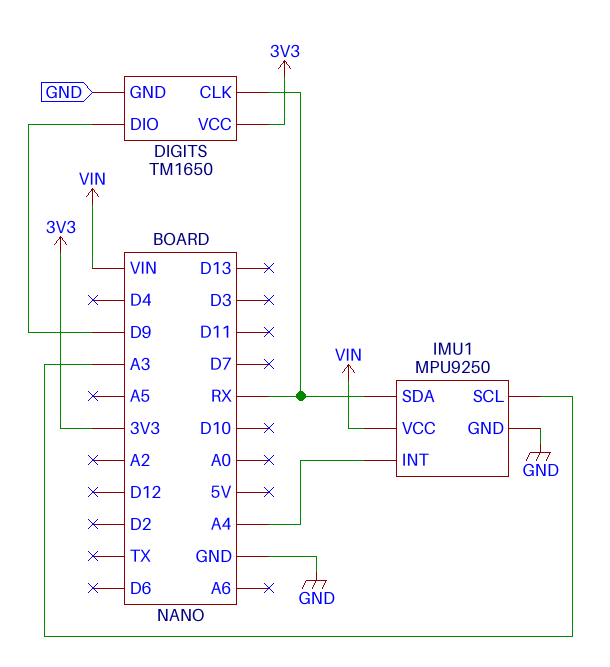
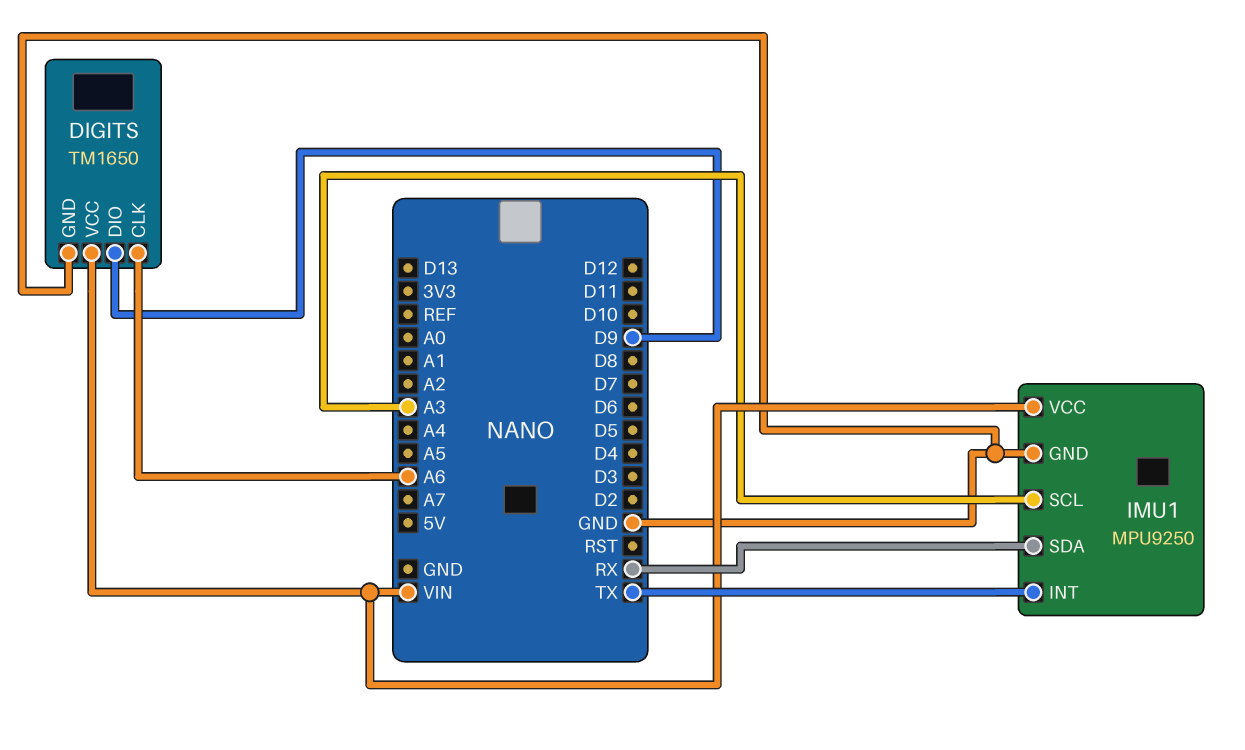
DIGITS pin CLK: RX -> A6
DIGITS pin VCC: 3V3 -> VIN
IMU1 pin INT: A4 -> TX

